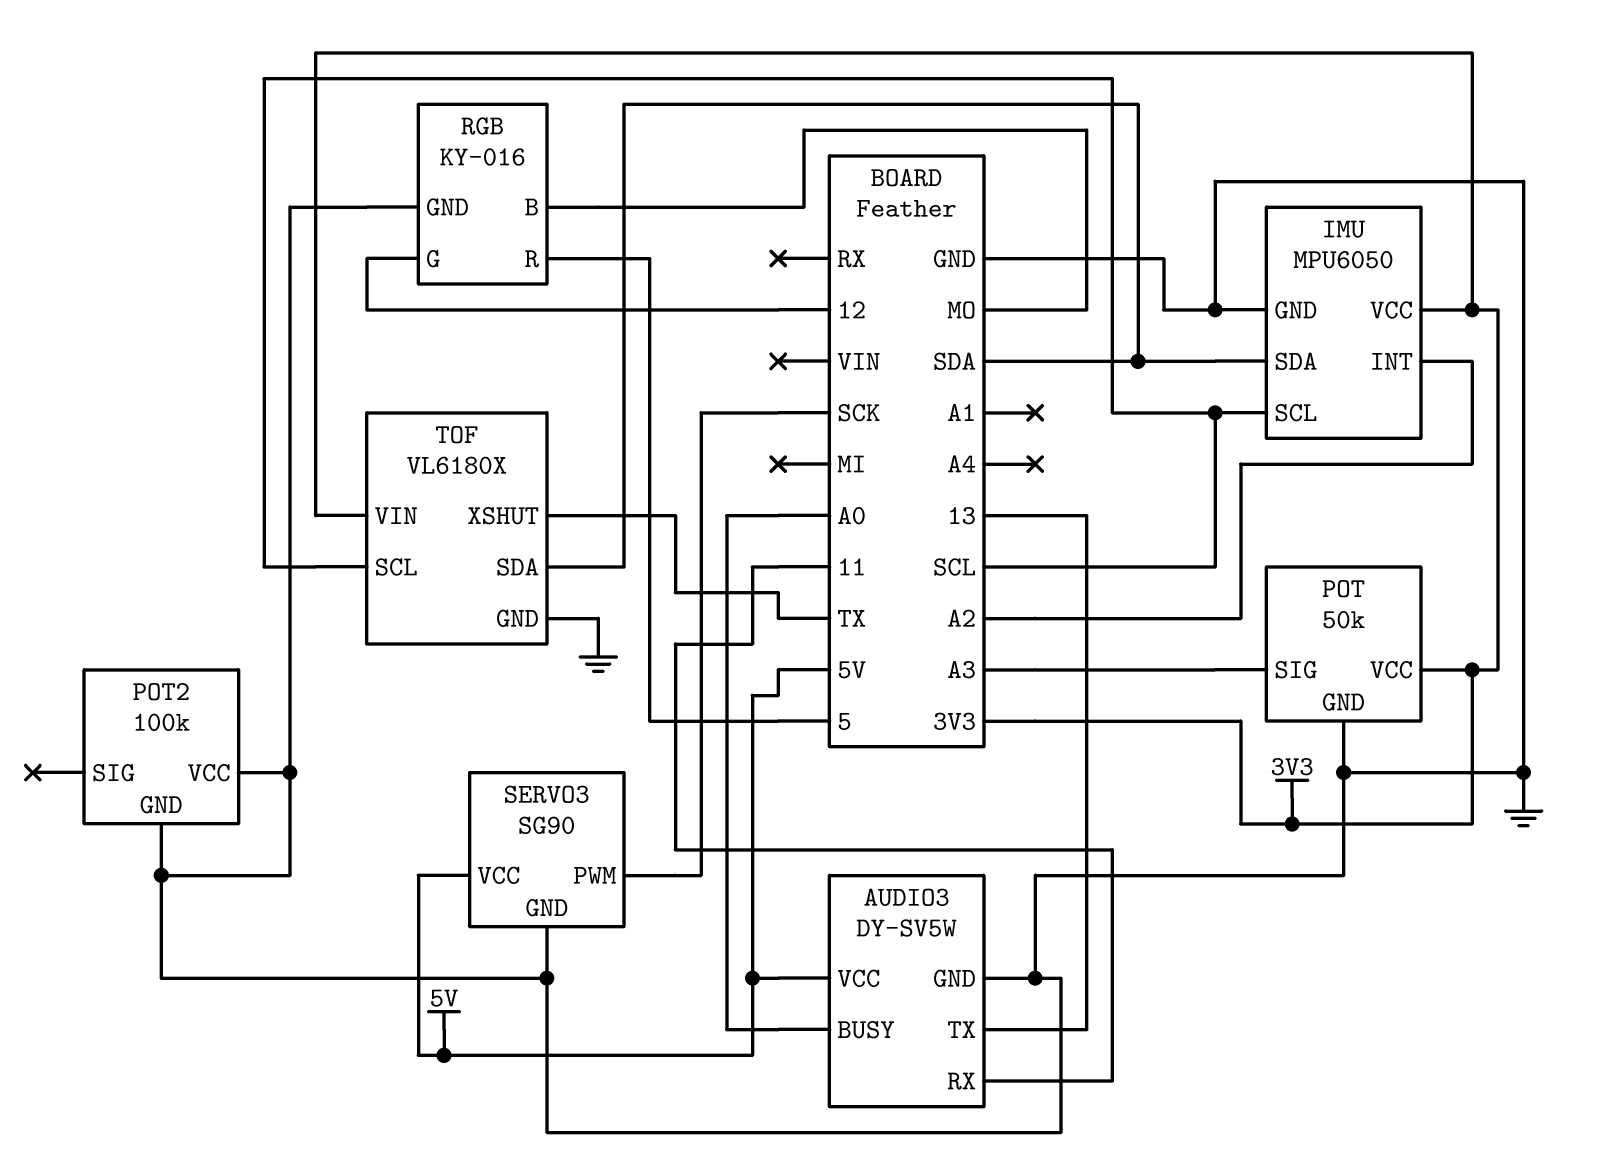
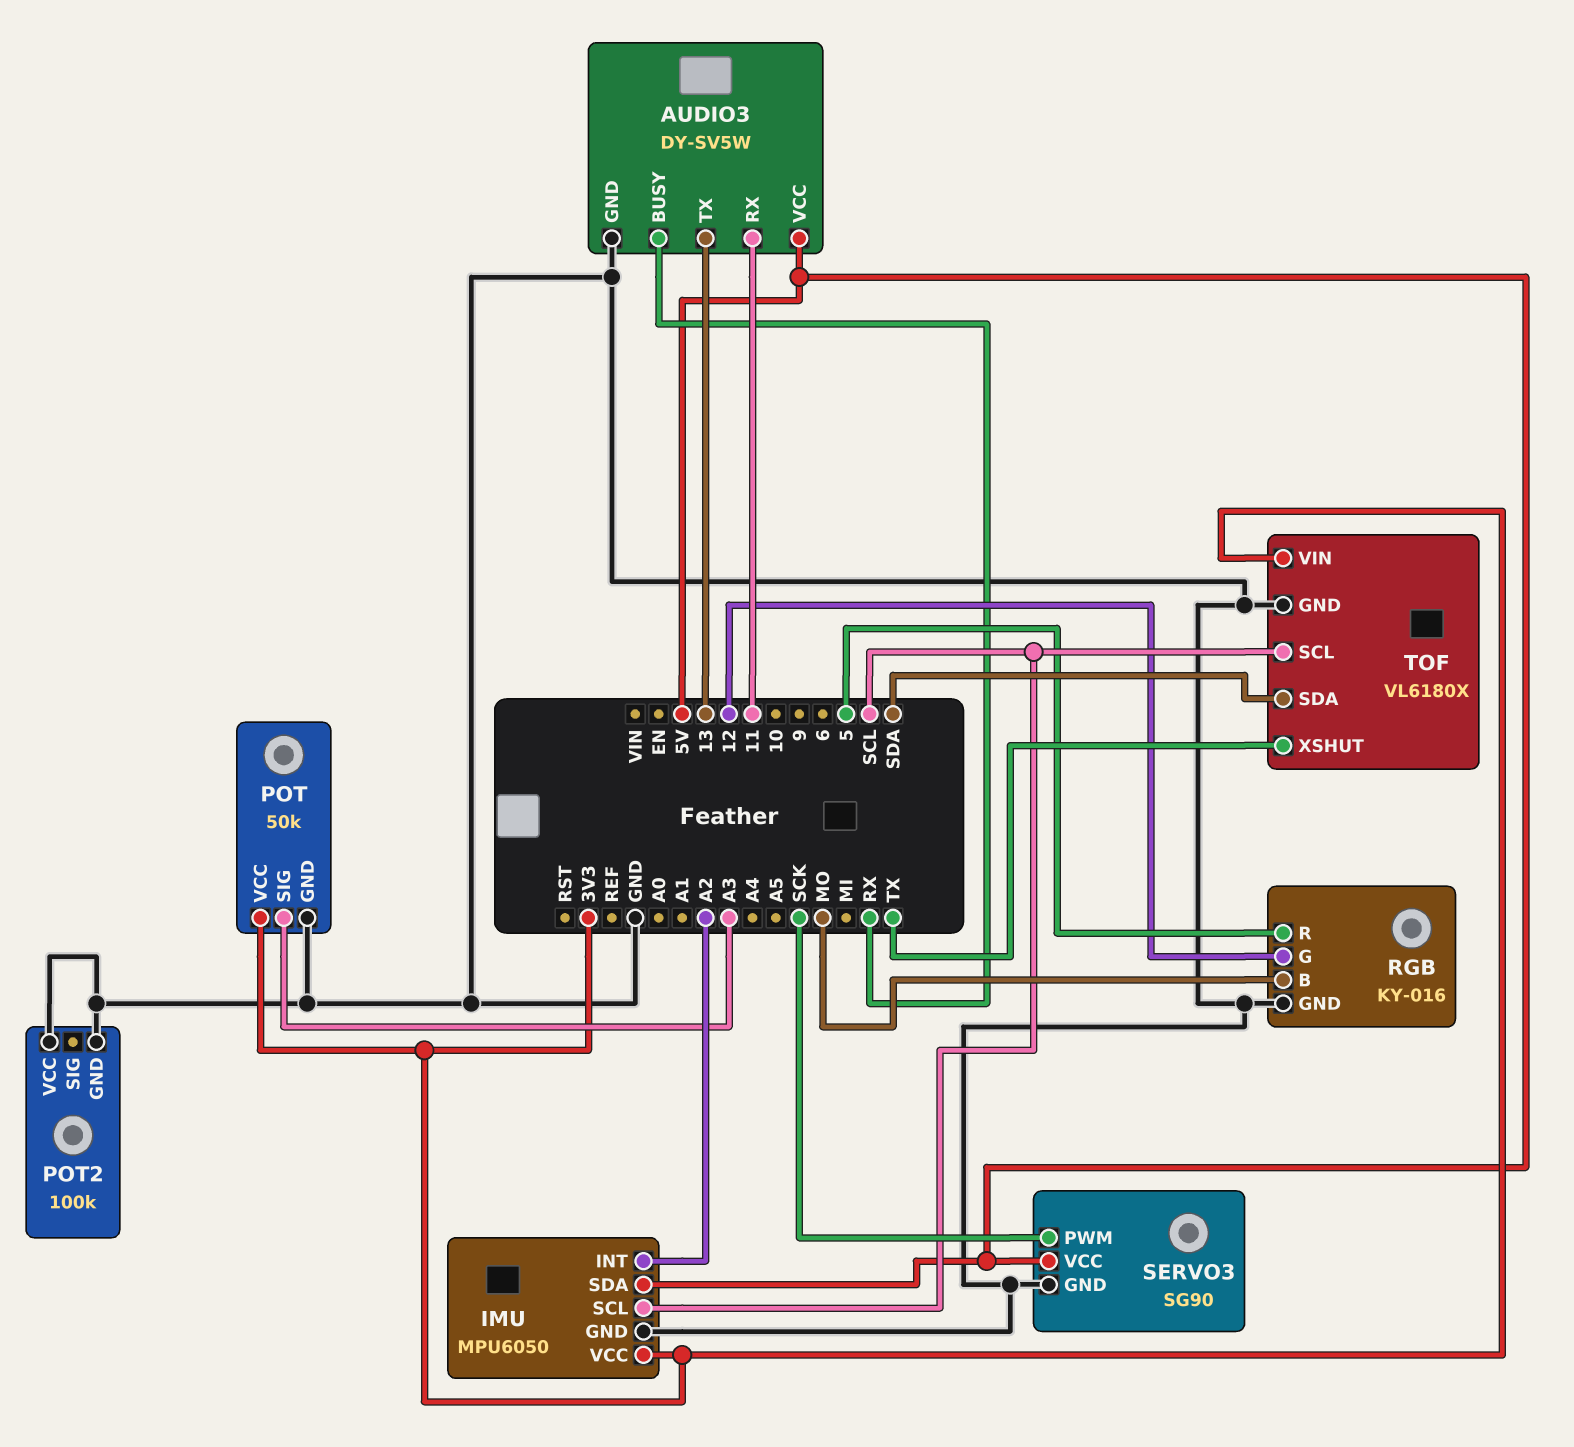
AUDIO3 pin BUSY: A0 -> RX
IMU pin SDA: SDA -> 5V

